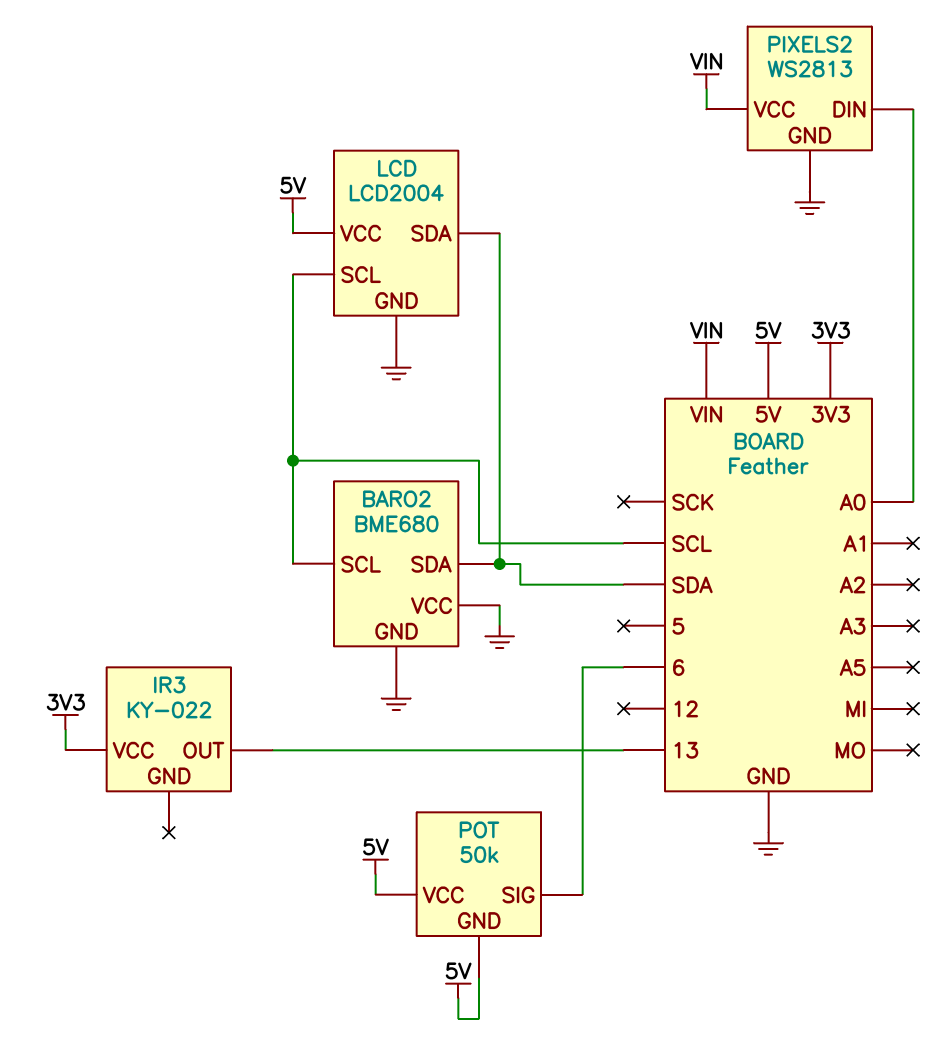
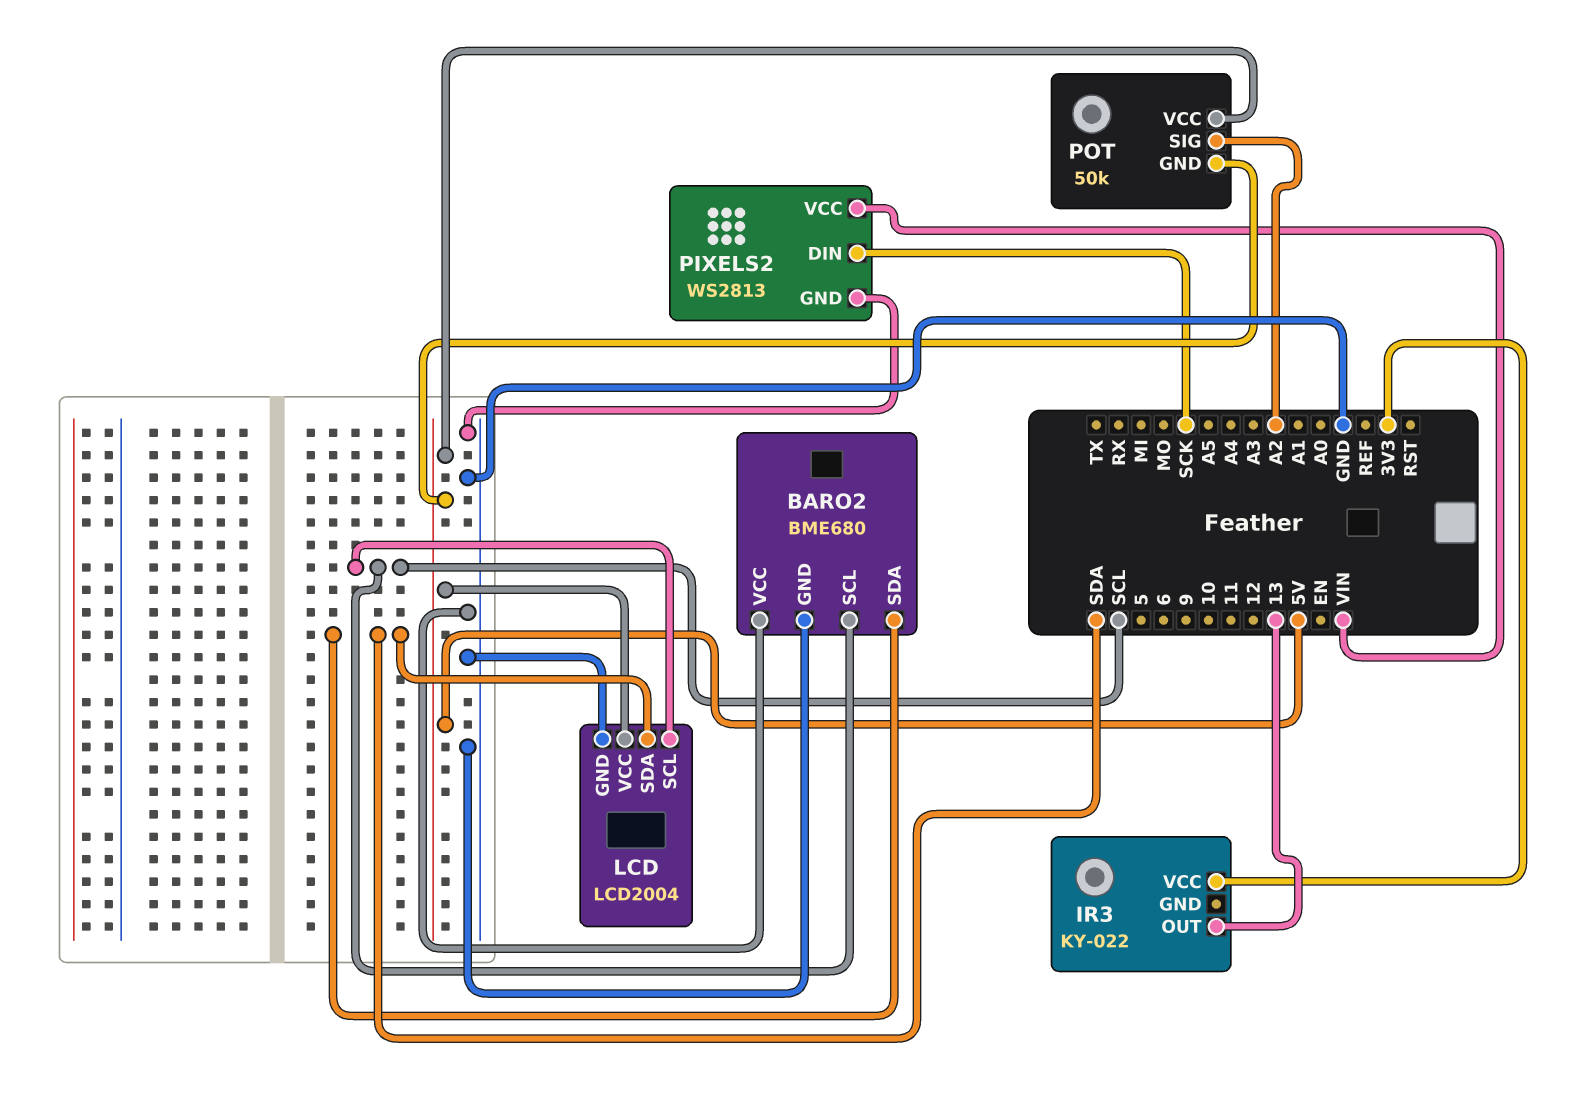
PIXELS2 pin DIN: A0 -> SCK
POT pin SIG: 6 -> A2

